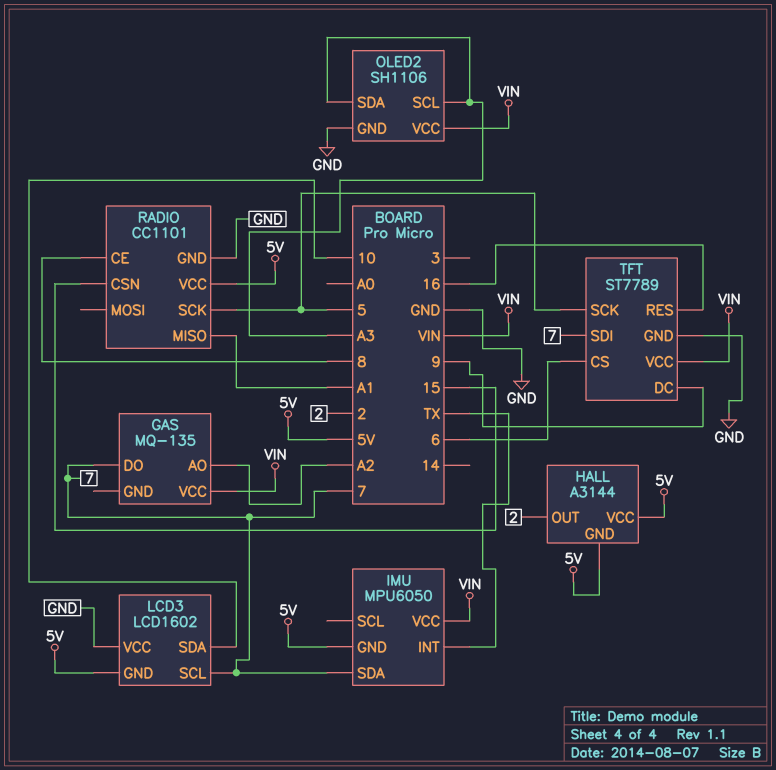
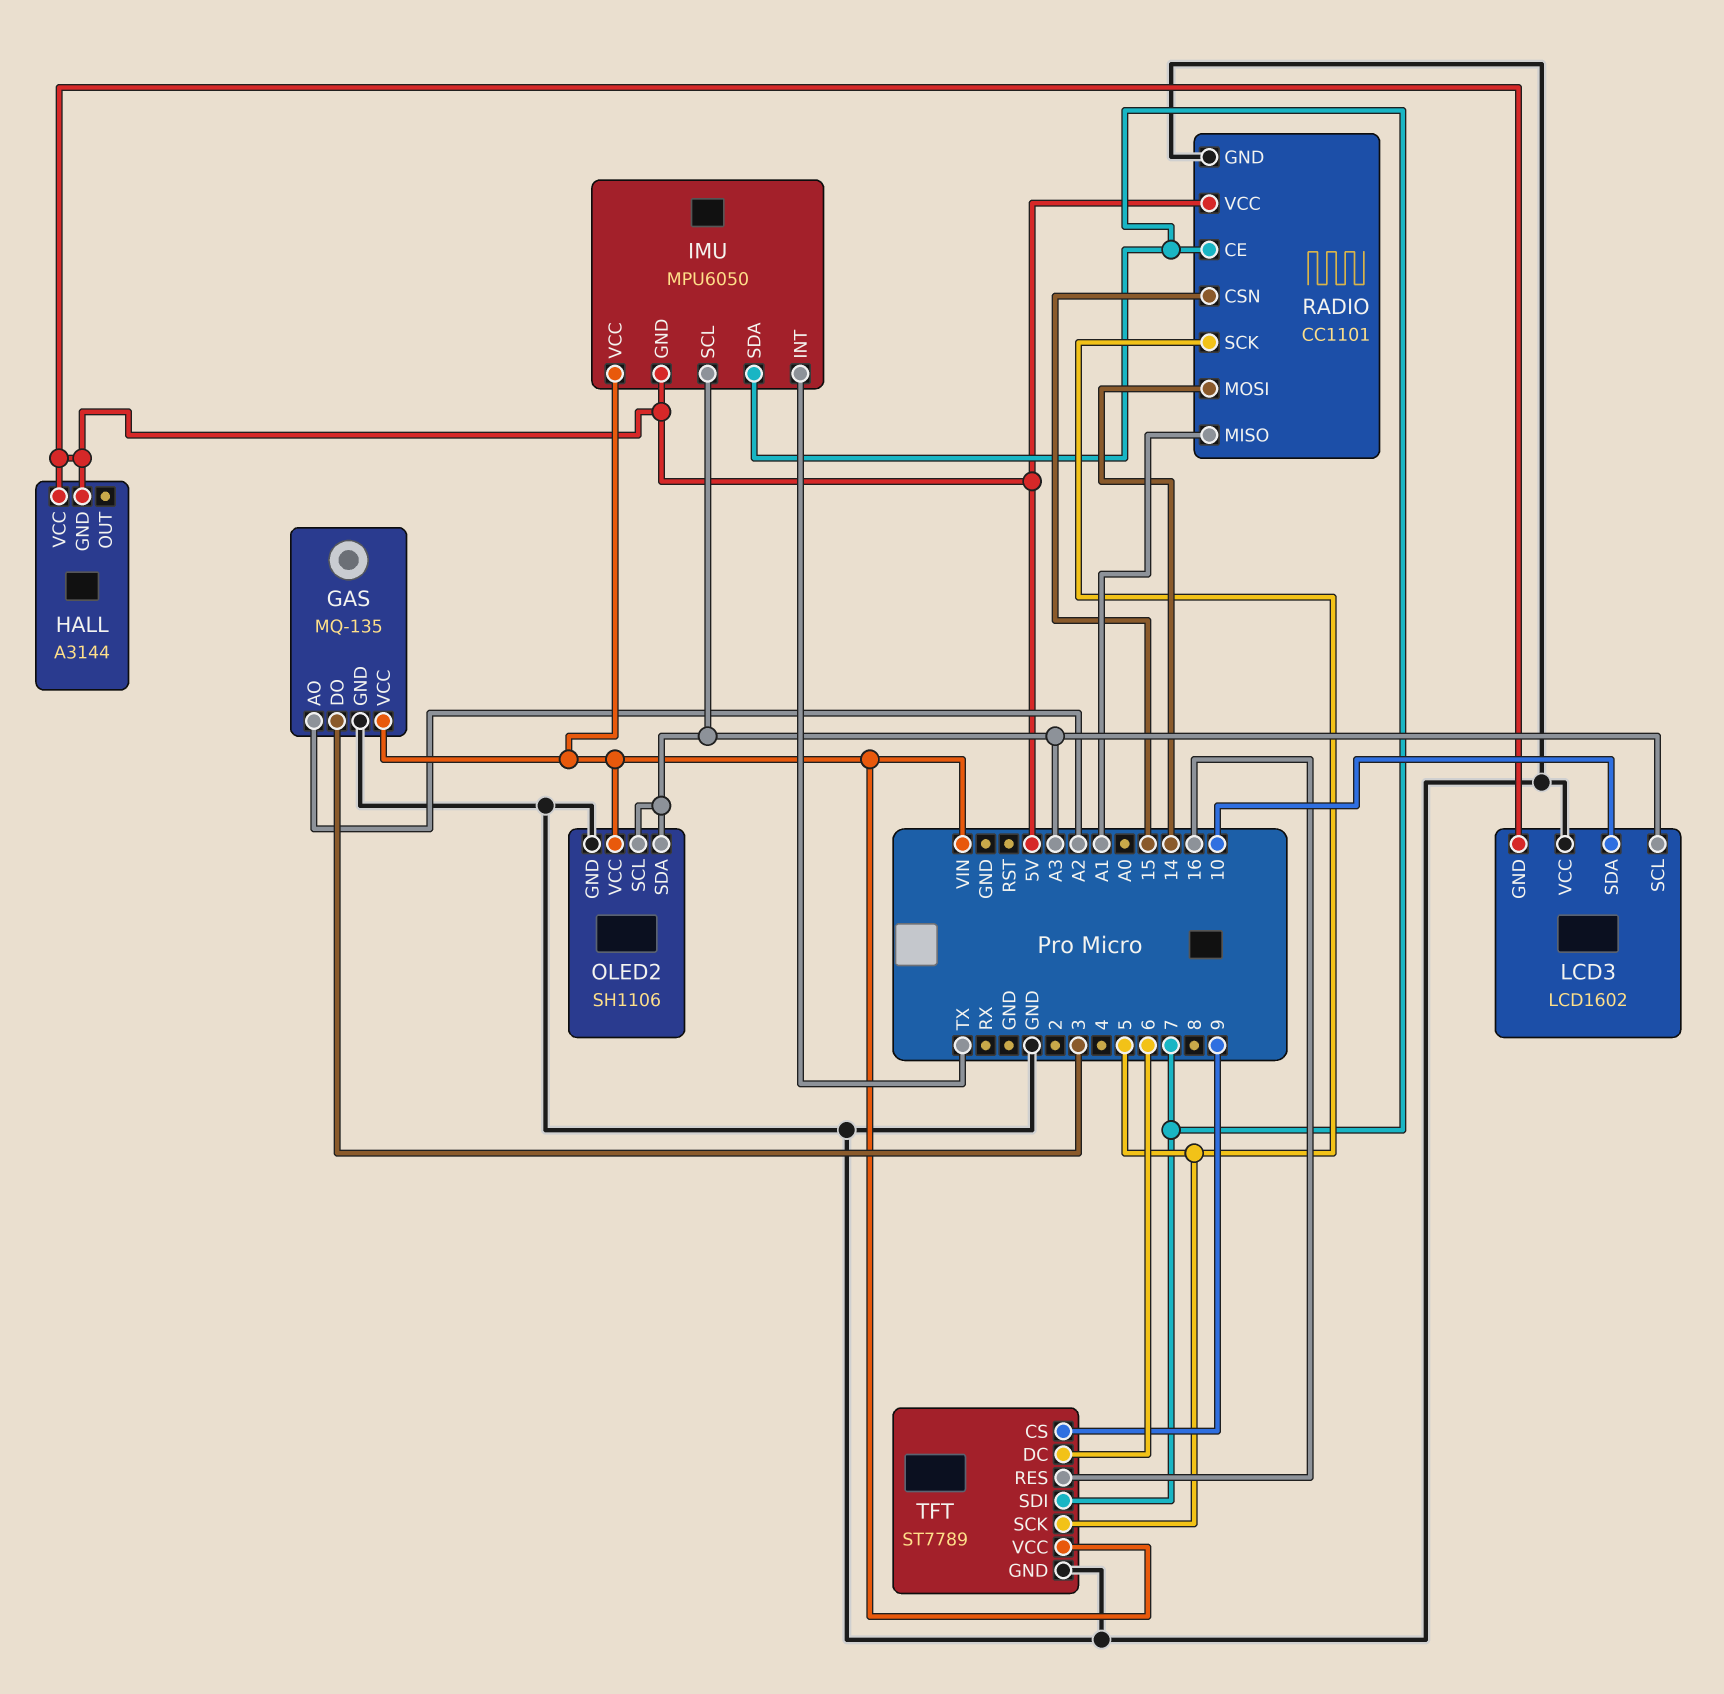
GAS pin DO: 7 -> 3
GAS pin GND: none -> GND
HALL pin OUT: 2 -> none
IMU pin SCL: none -> A3
LCD3 pin SCL: 7 -> A3
RADIO pin CE: 8 -> 7
RADIO pin MOSI: none -> 14
TFT pin CS: 6 -> 9
TFT pin DC: 9 -> 6

